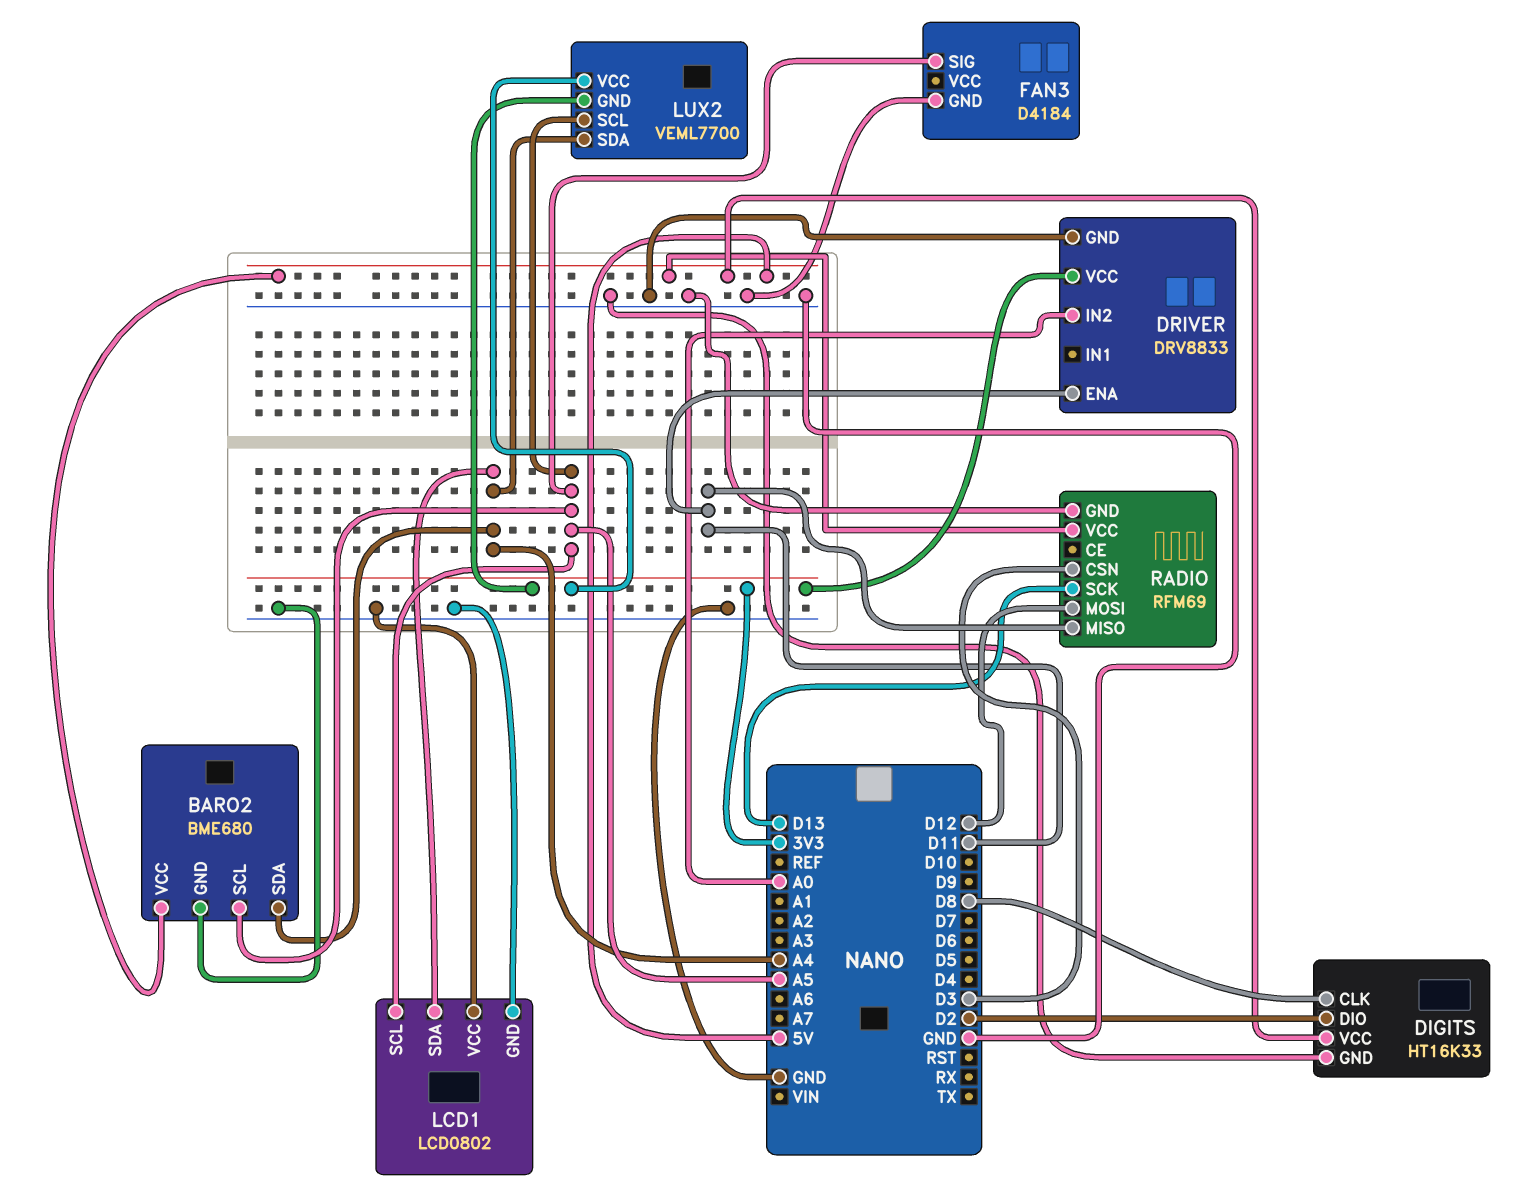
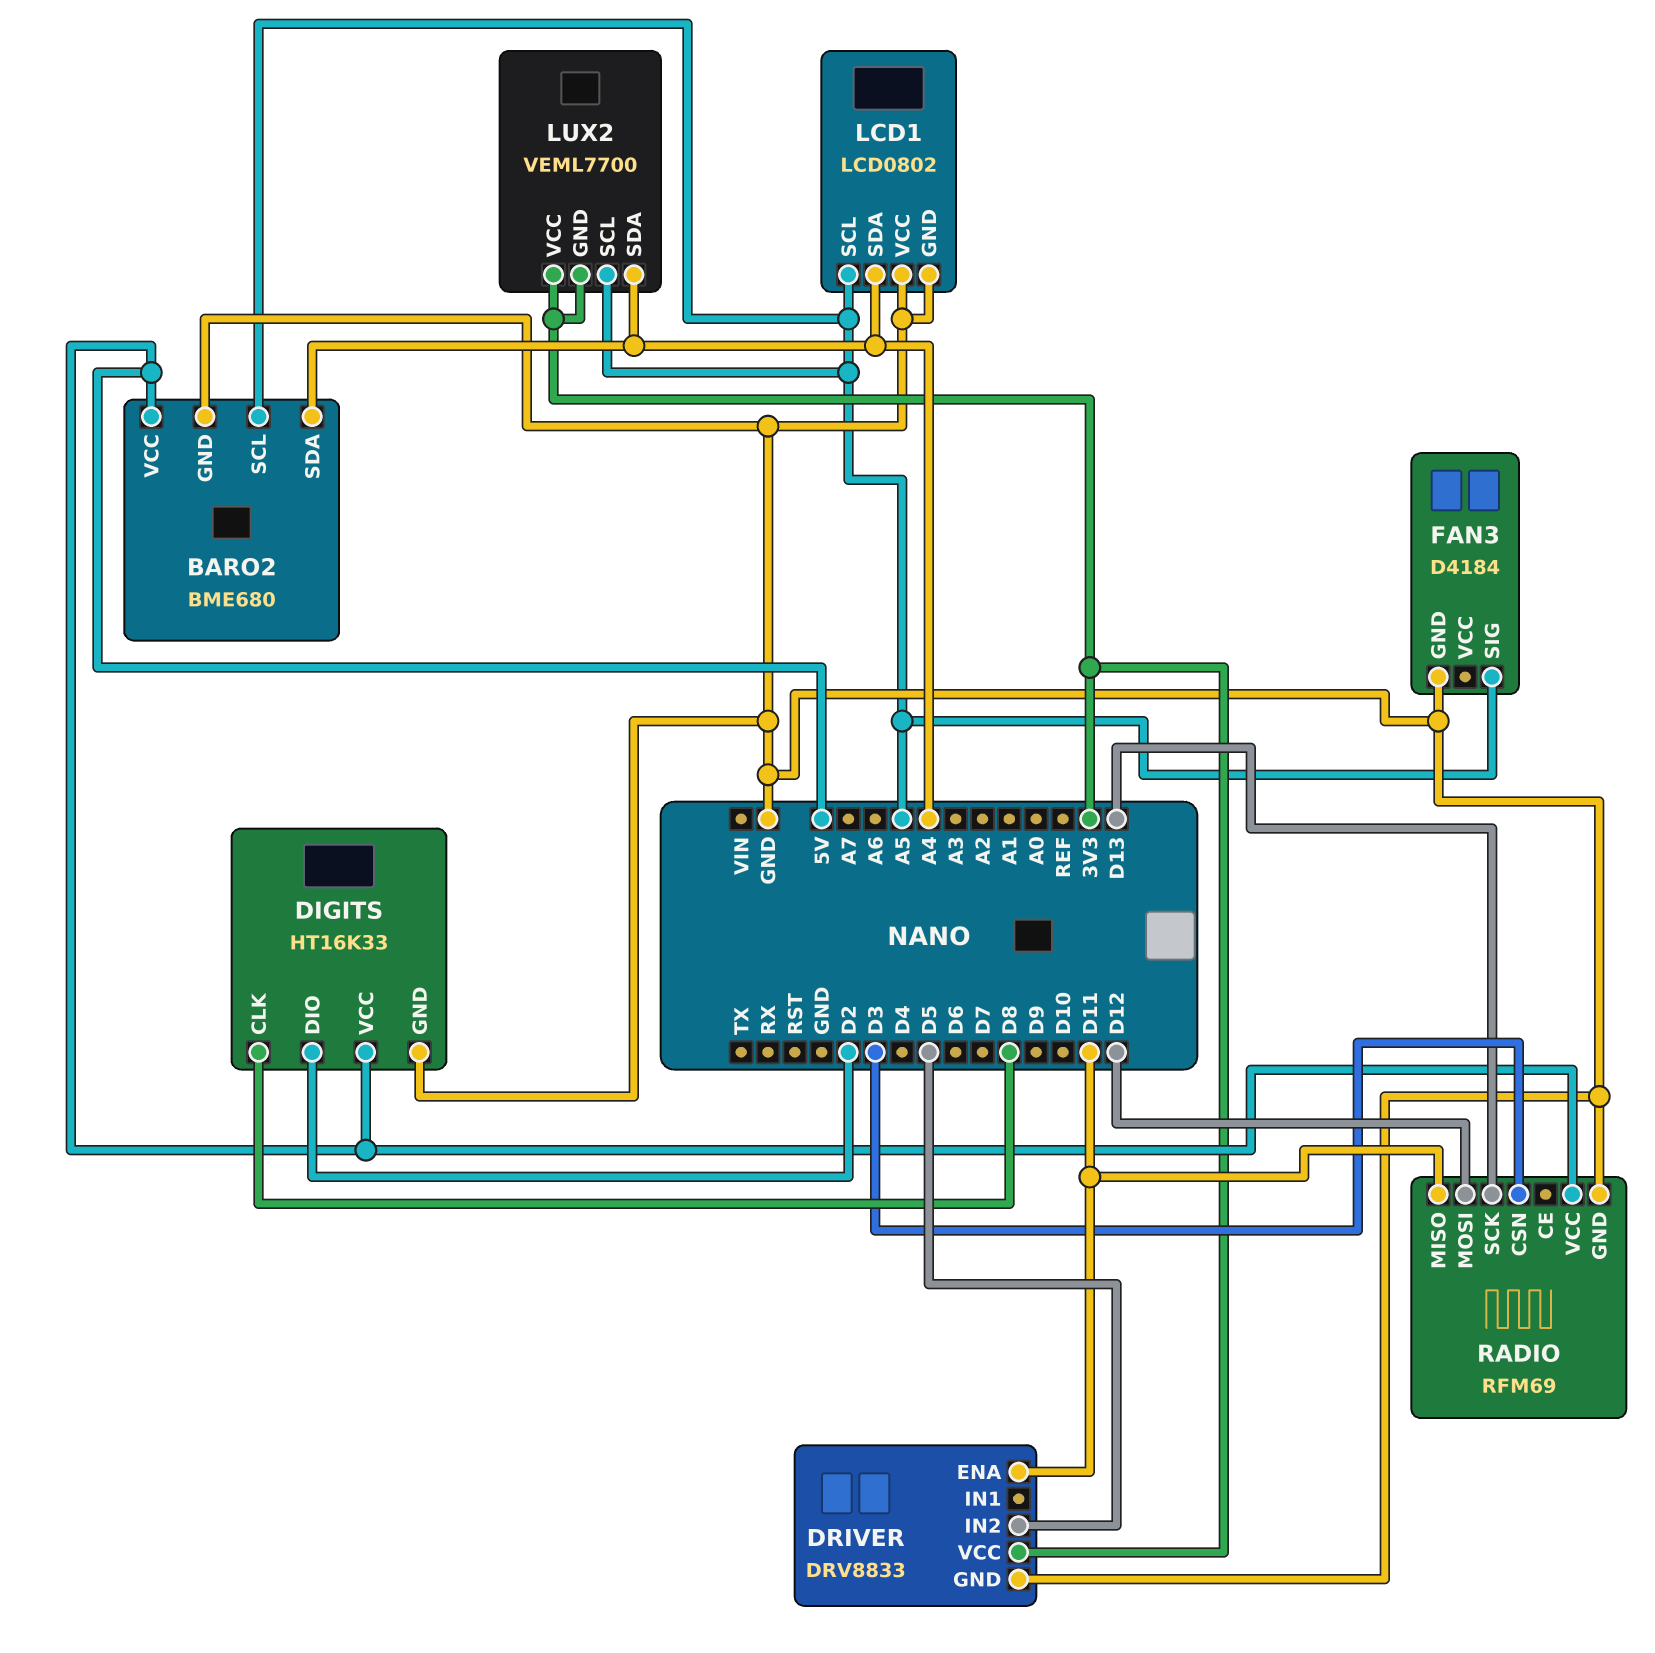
DRIVER pin IN2: A0 -> D5

